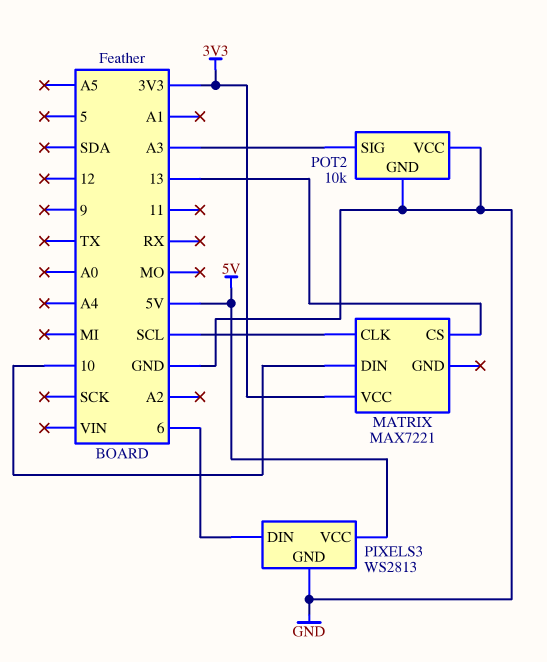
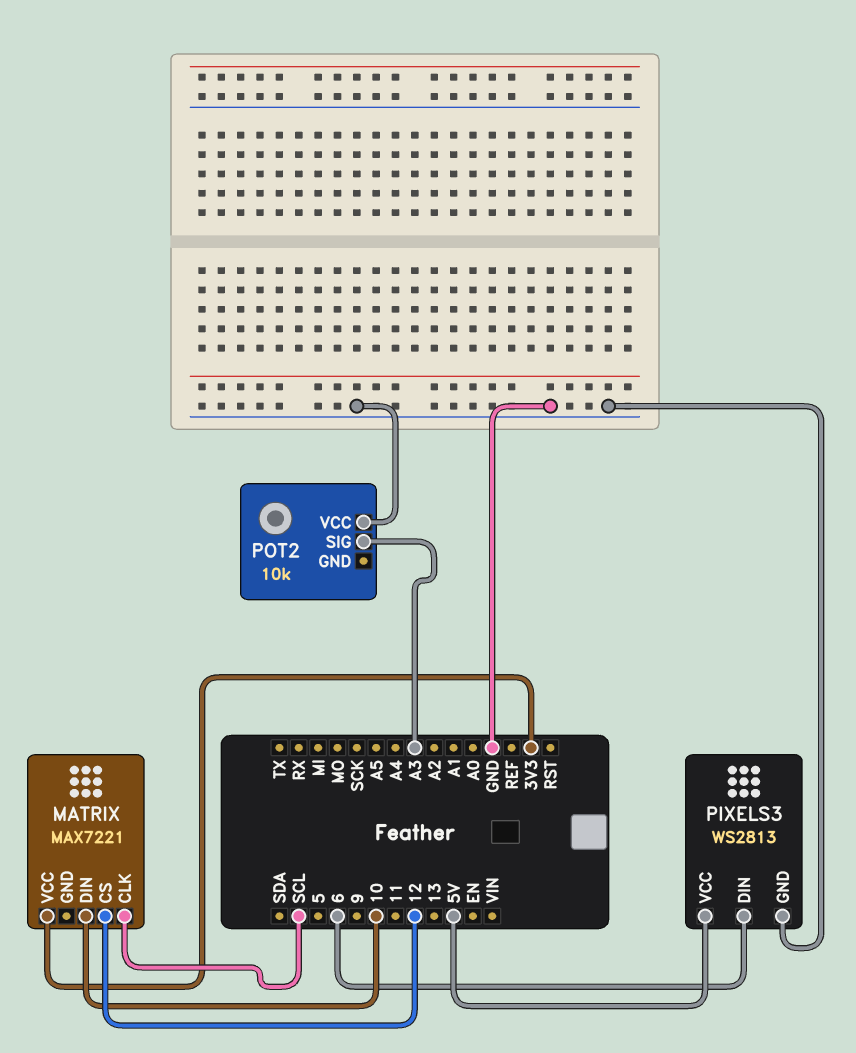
MATRIX pin CS: 13 -> 12
POT2 pin GND: GND -> none

